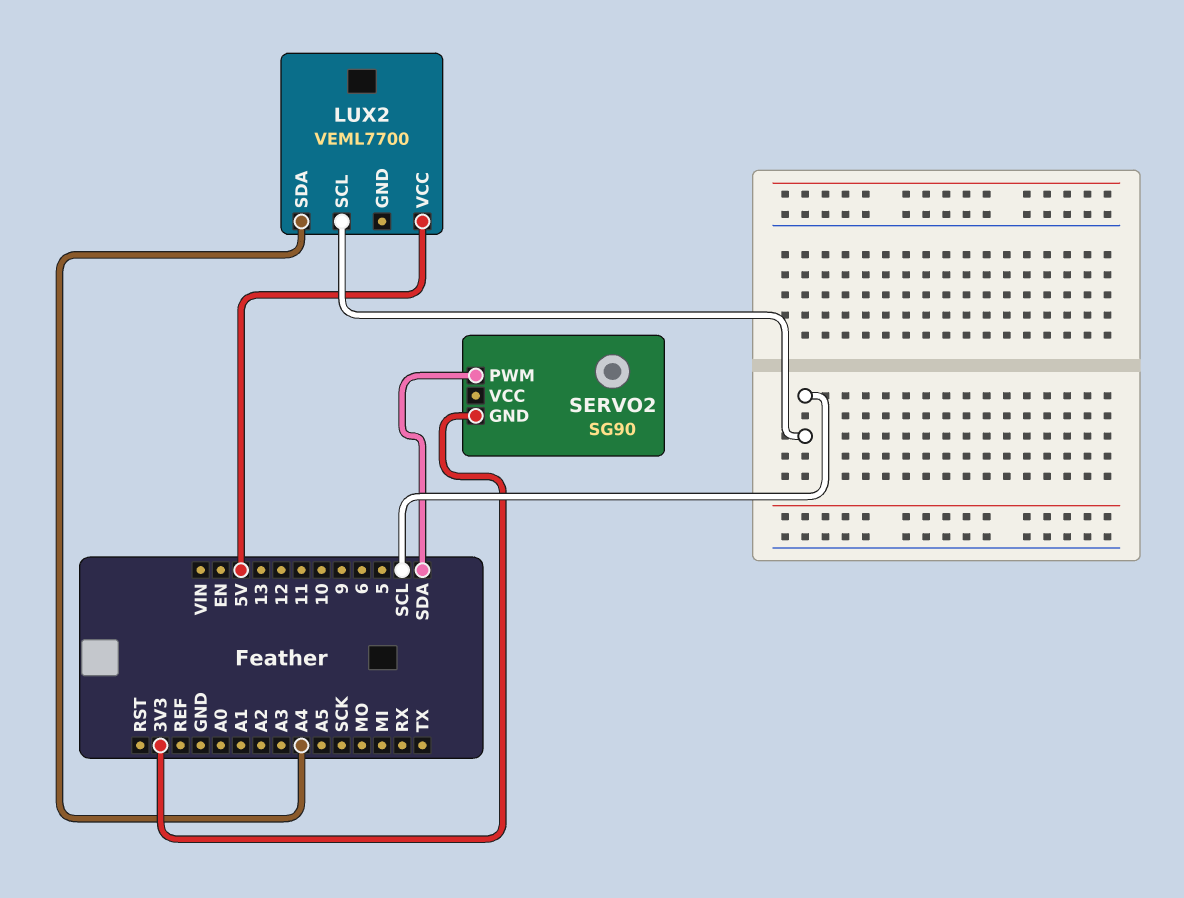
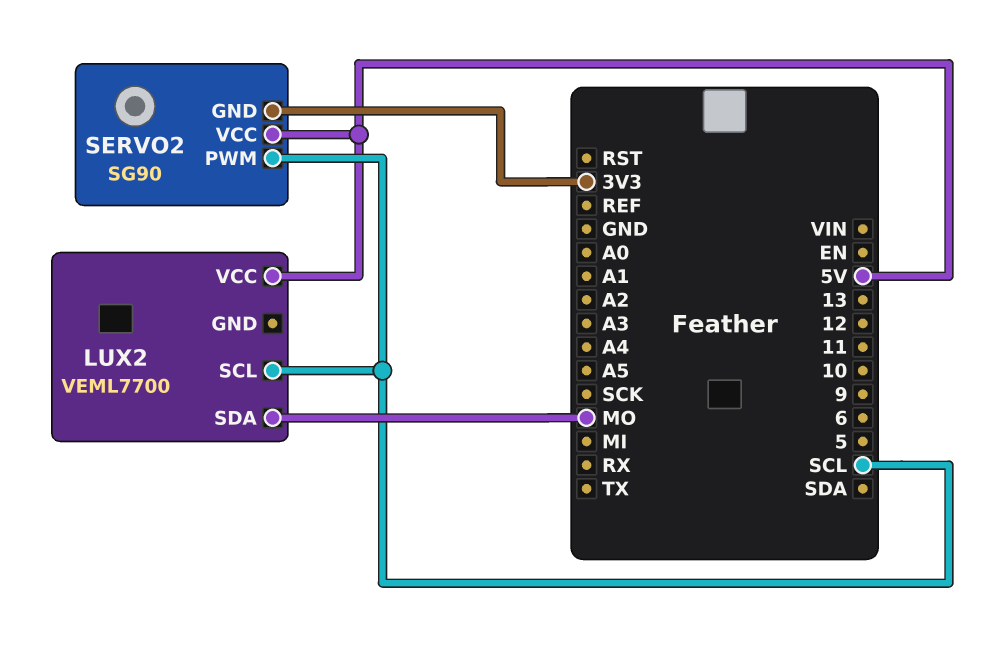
LUX2 pin SDA: A4 -> MO
SERVO2 pin PWM: SDA -> SCL
SERVO2 pin VCC: none -> 5V

